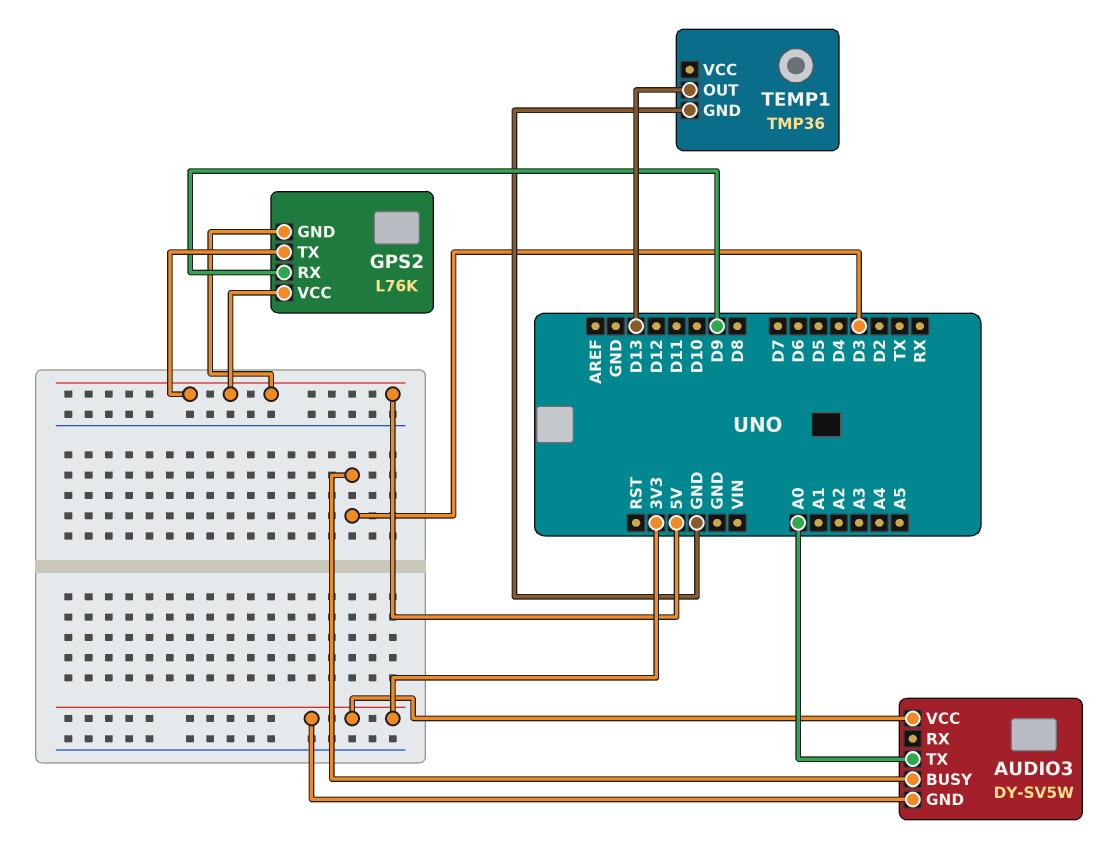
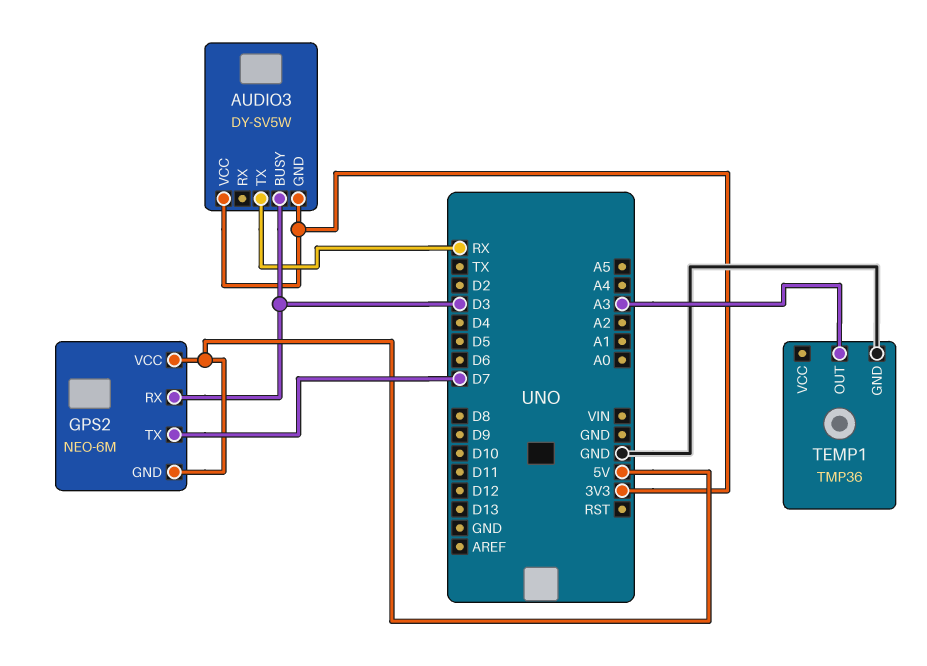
AUDIO3 pin TX: A0 -> RX
GPS2: L76K -> NEO-6M
GPS2 pin RX: D9 -> D3
GPS2 pin TX: 5V -> D7
TEMP1 pin OUT: D13 -> A3

